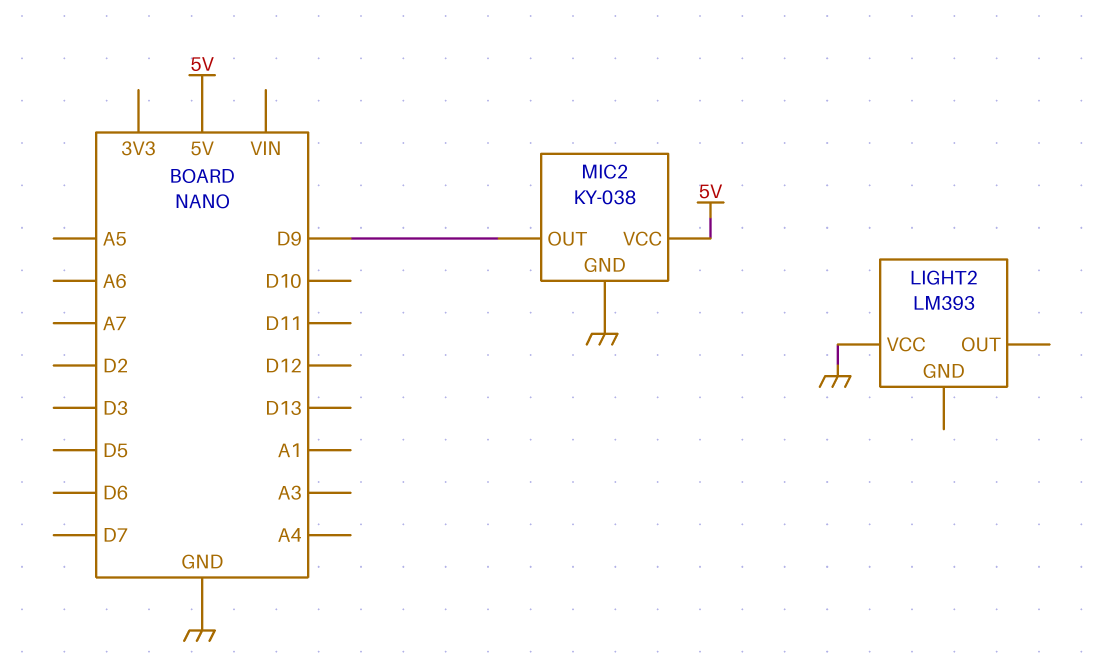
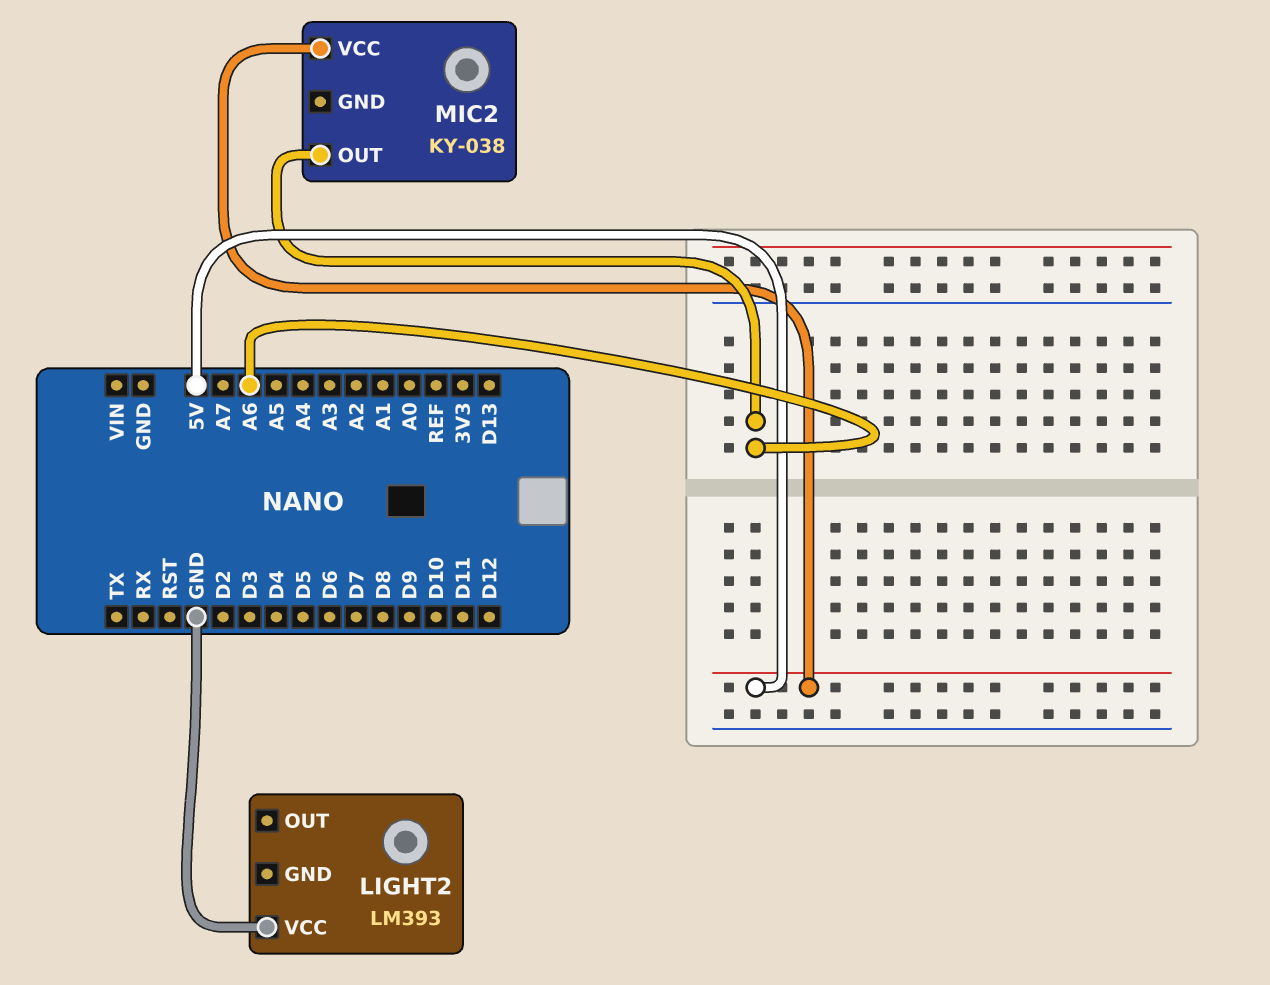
MIC2 pin GND: GND -> none
MIC2 pin OUT: D9 -> A6

